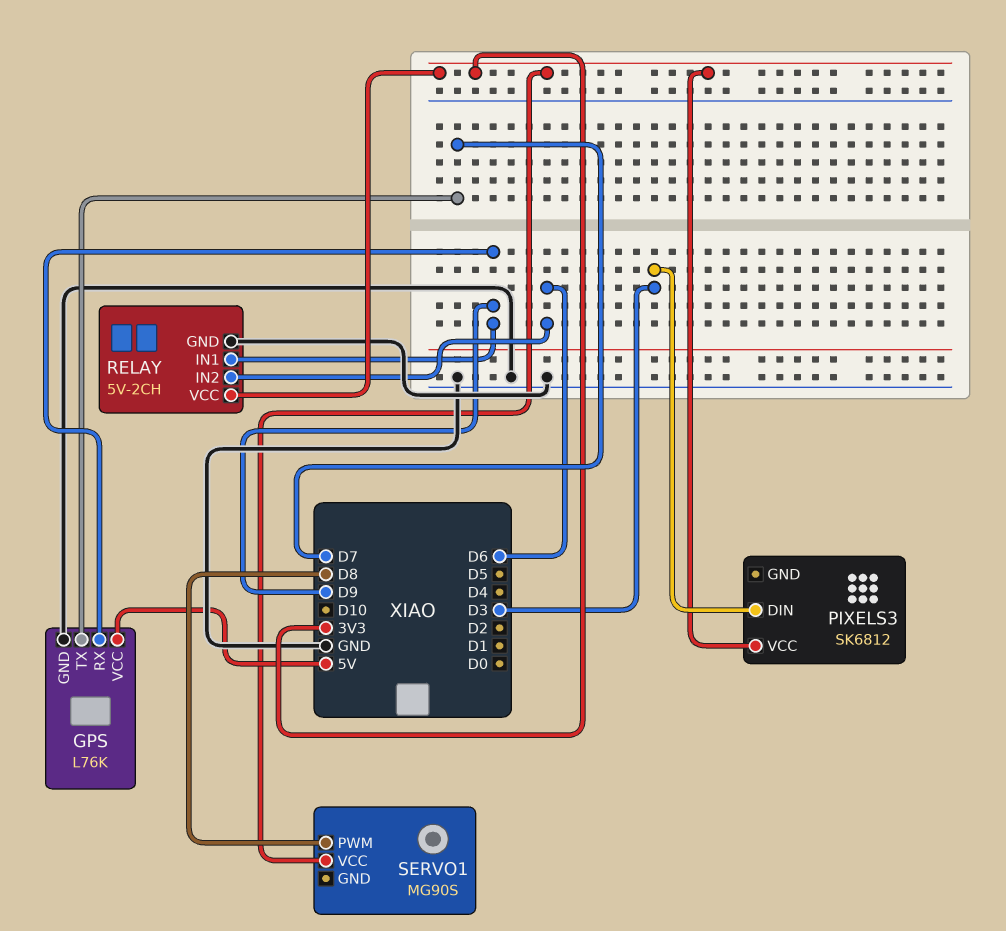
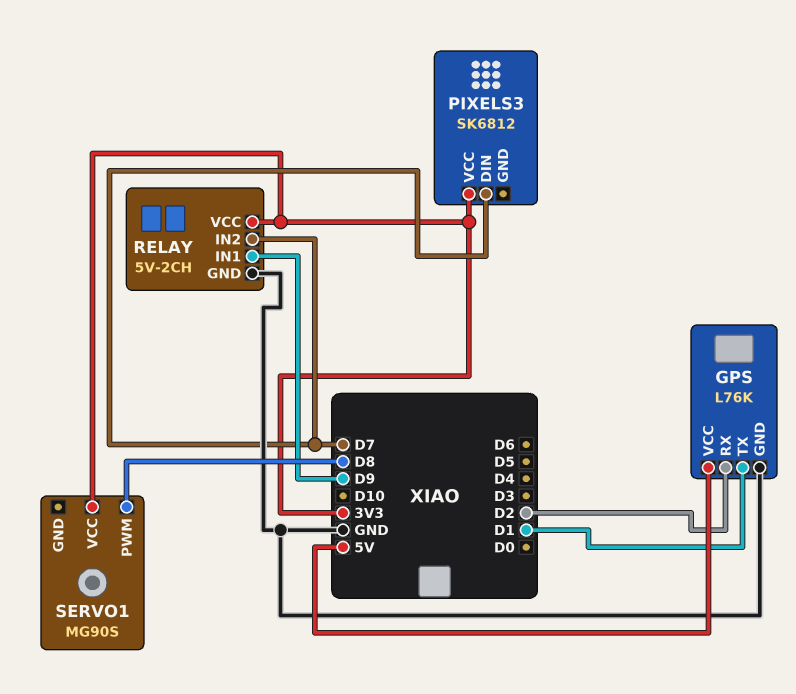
GPS pin RX: D9 -> D2
GPS pin TX: D7 -> D1
PIXELS3 pin DIN: D3 -> D7
RELAY pin IN2: D6 -> D7

